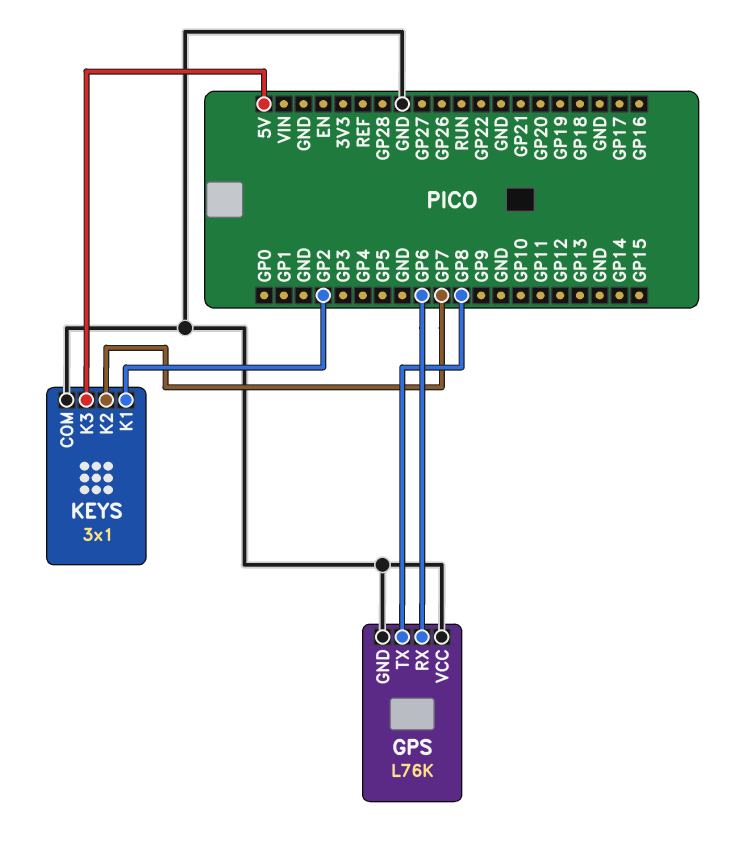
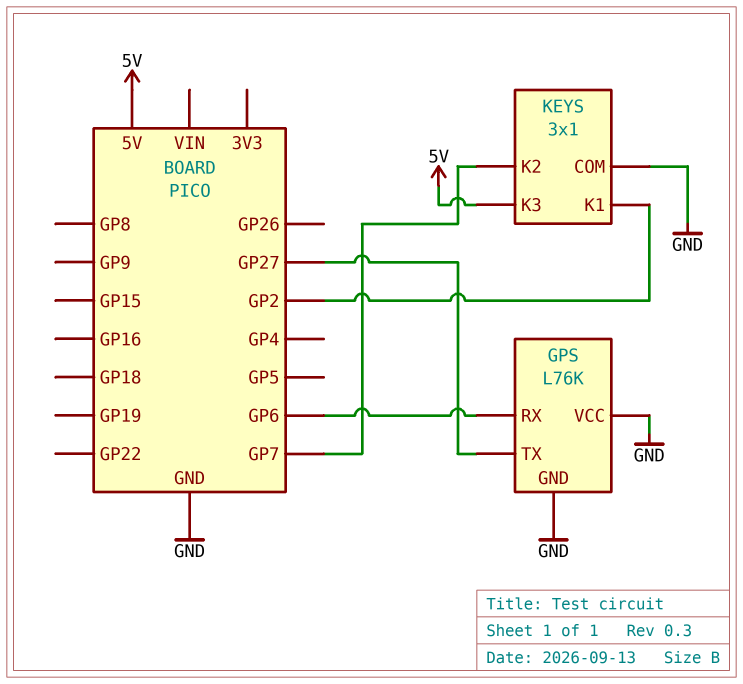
GPS pin TX: GP8 -> GP27

